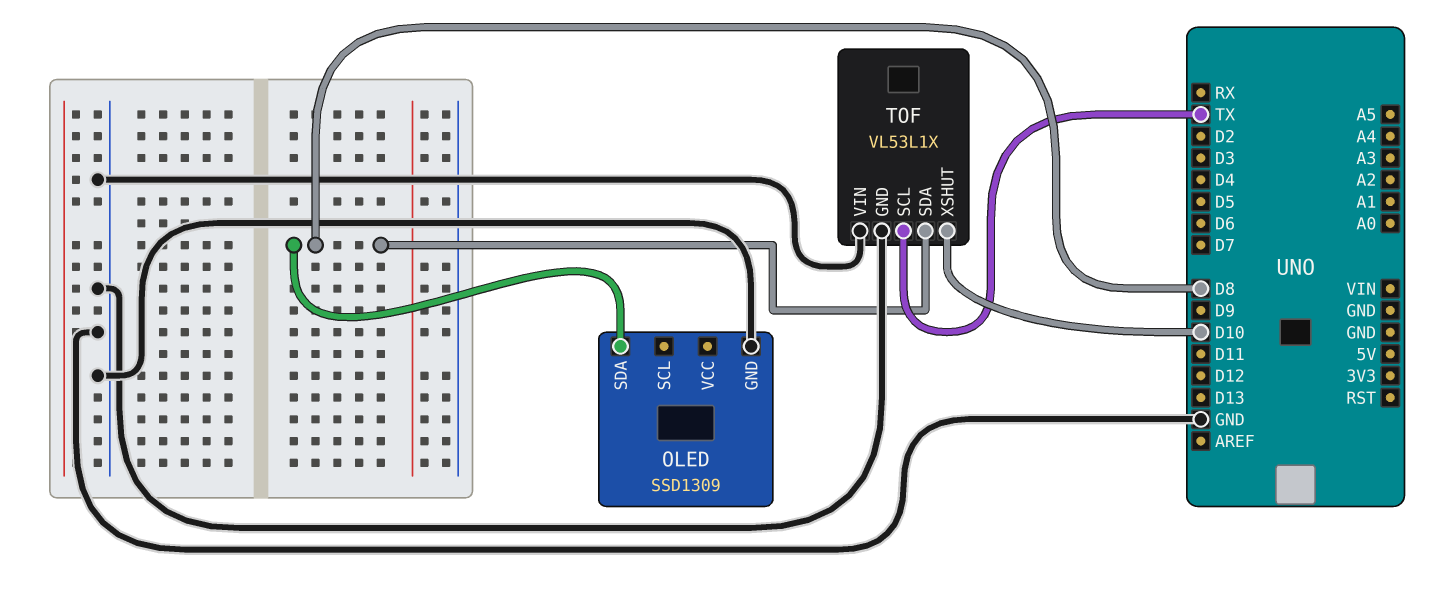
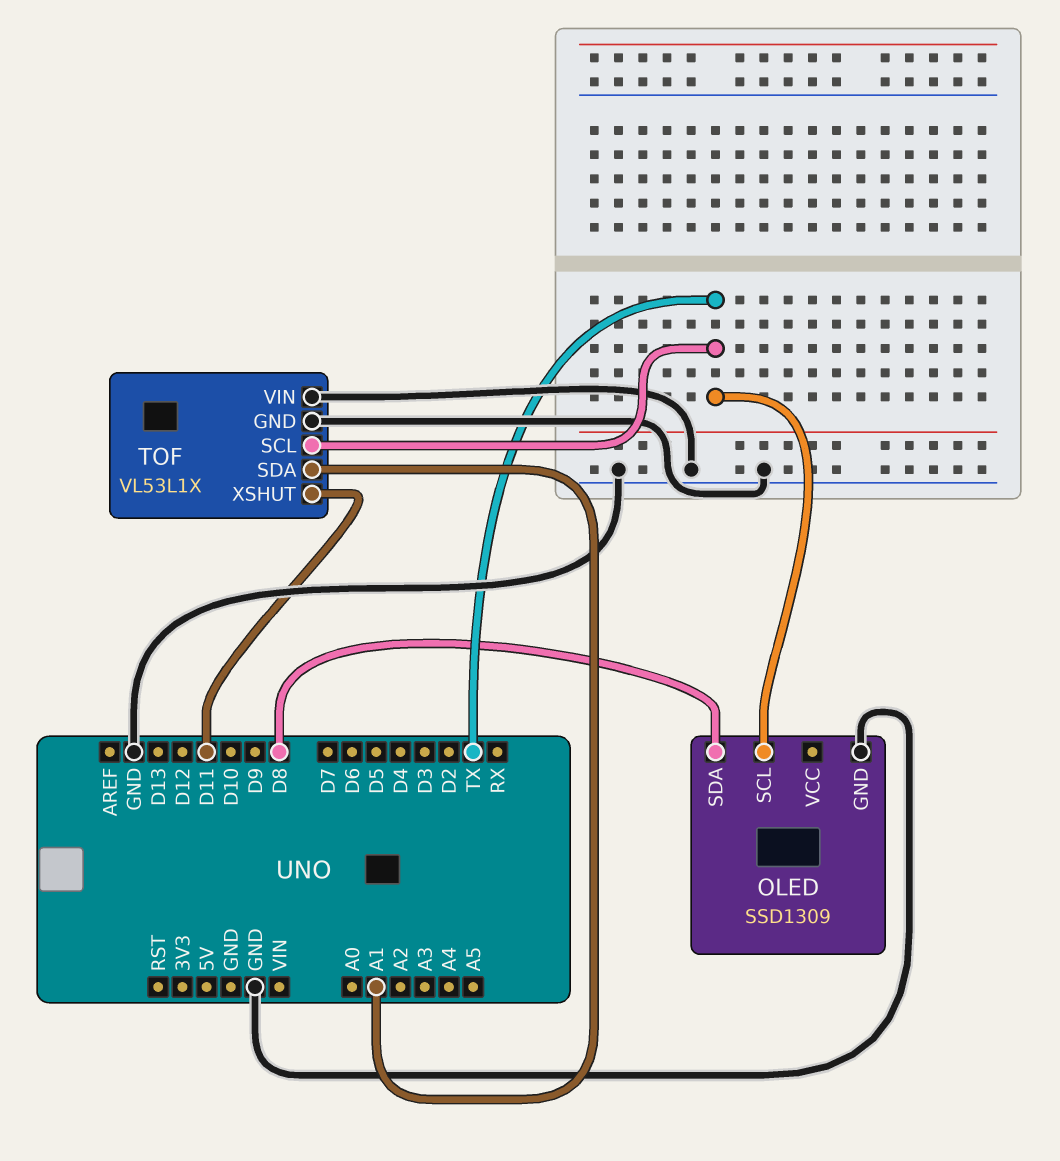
OLED pin SCL: none -> TX
TOF pin SDA: D8 -> A1
TOF pin XSHUT: D10 -> D11

